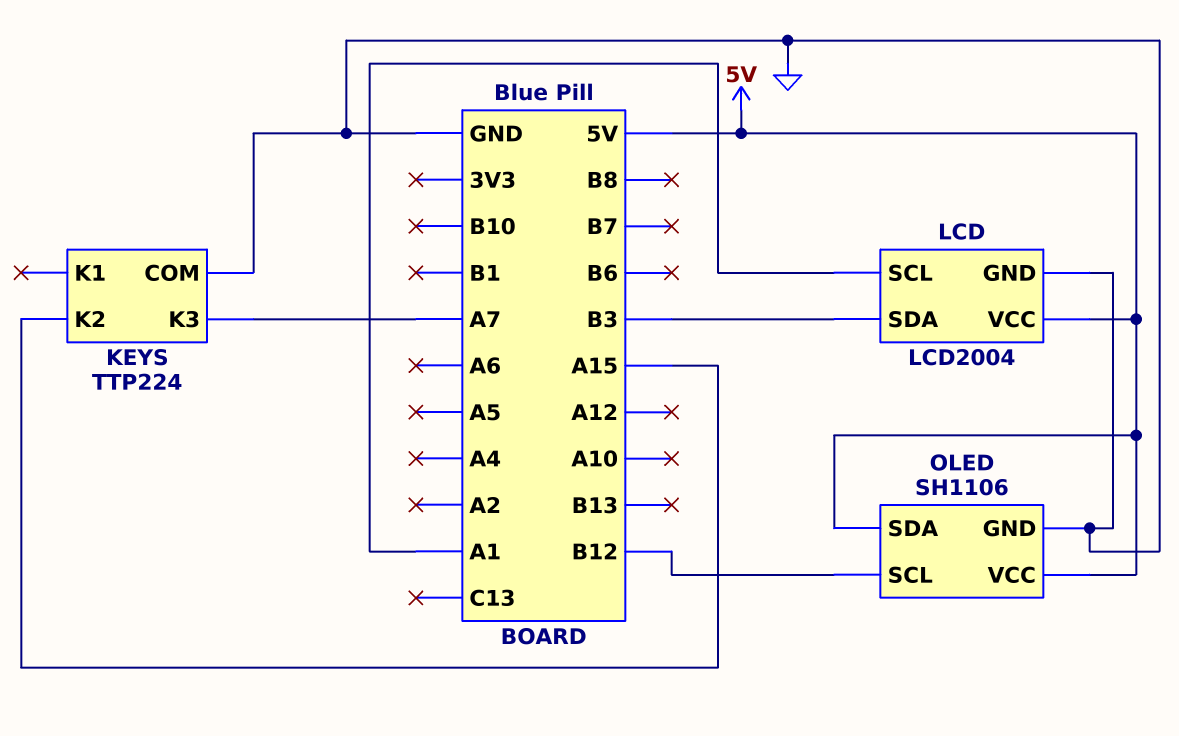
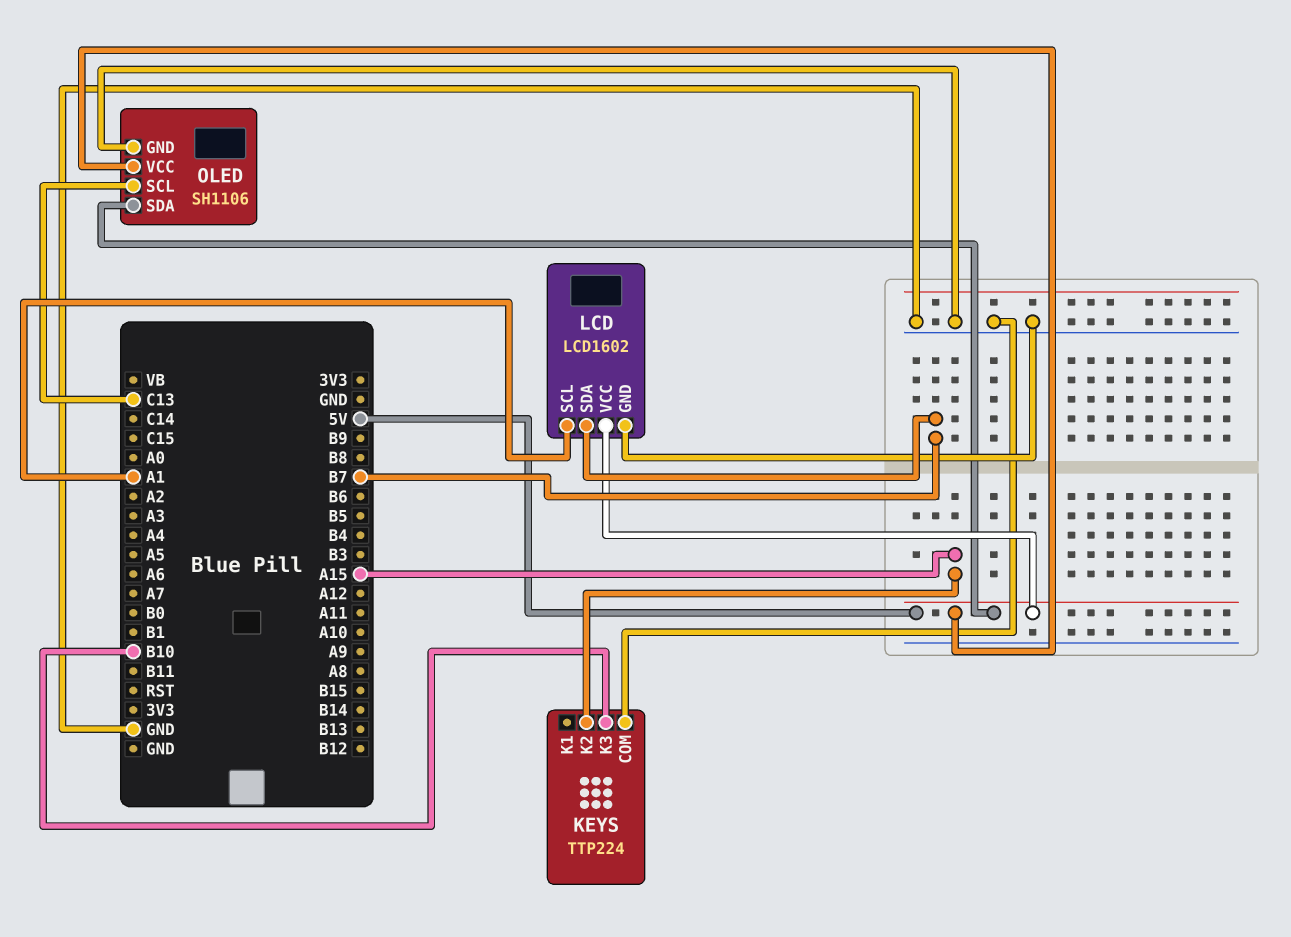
KEYS pin K3: A7 -> B10
LCD: LCD2004 -> LCD1602
LCD pin SDA: B3 -> B7
OLED pin SCL: B12 -> C13

